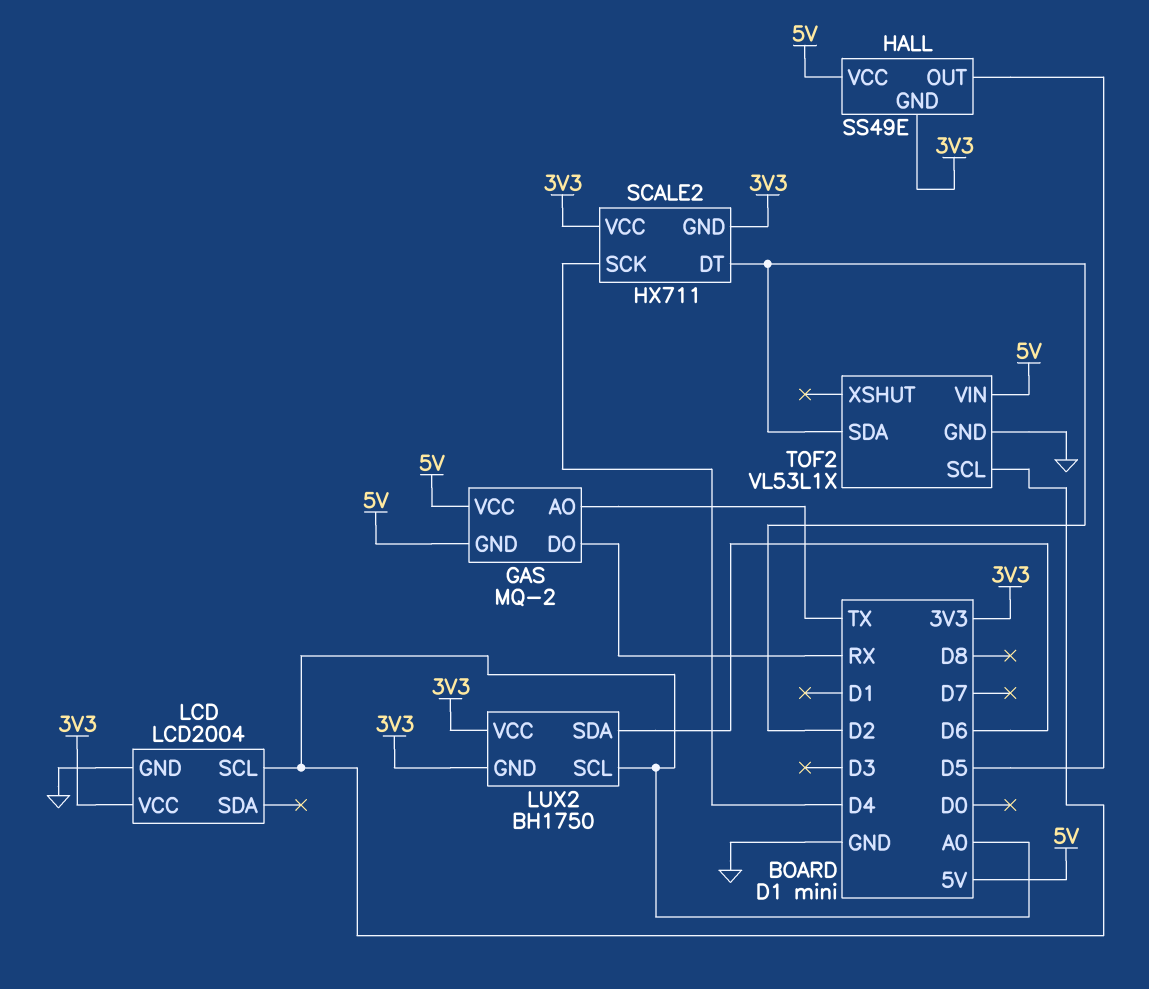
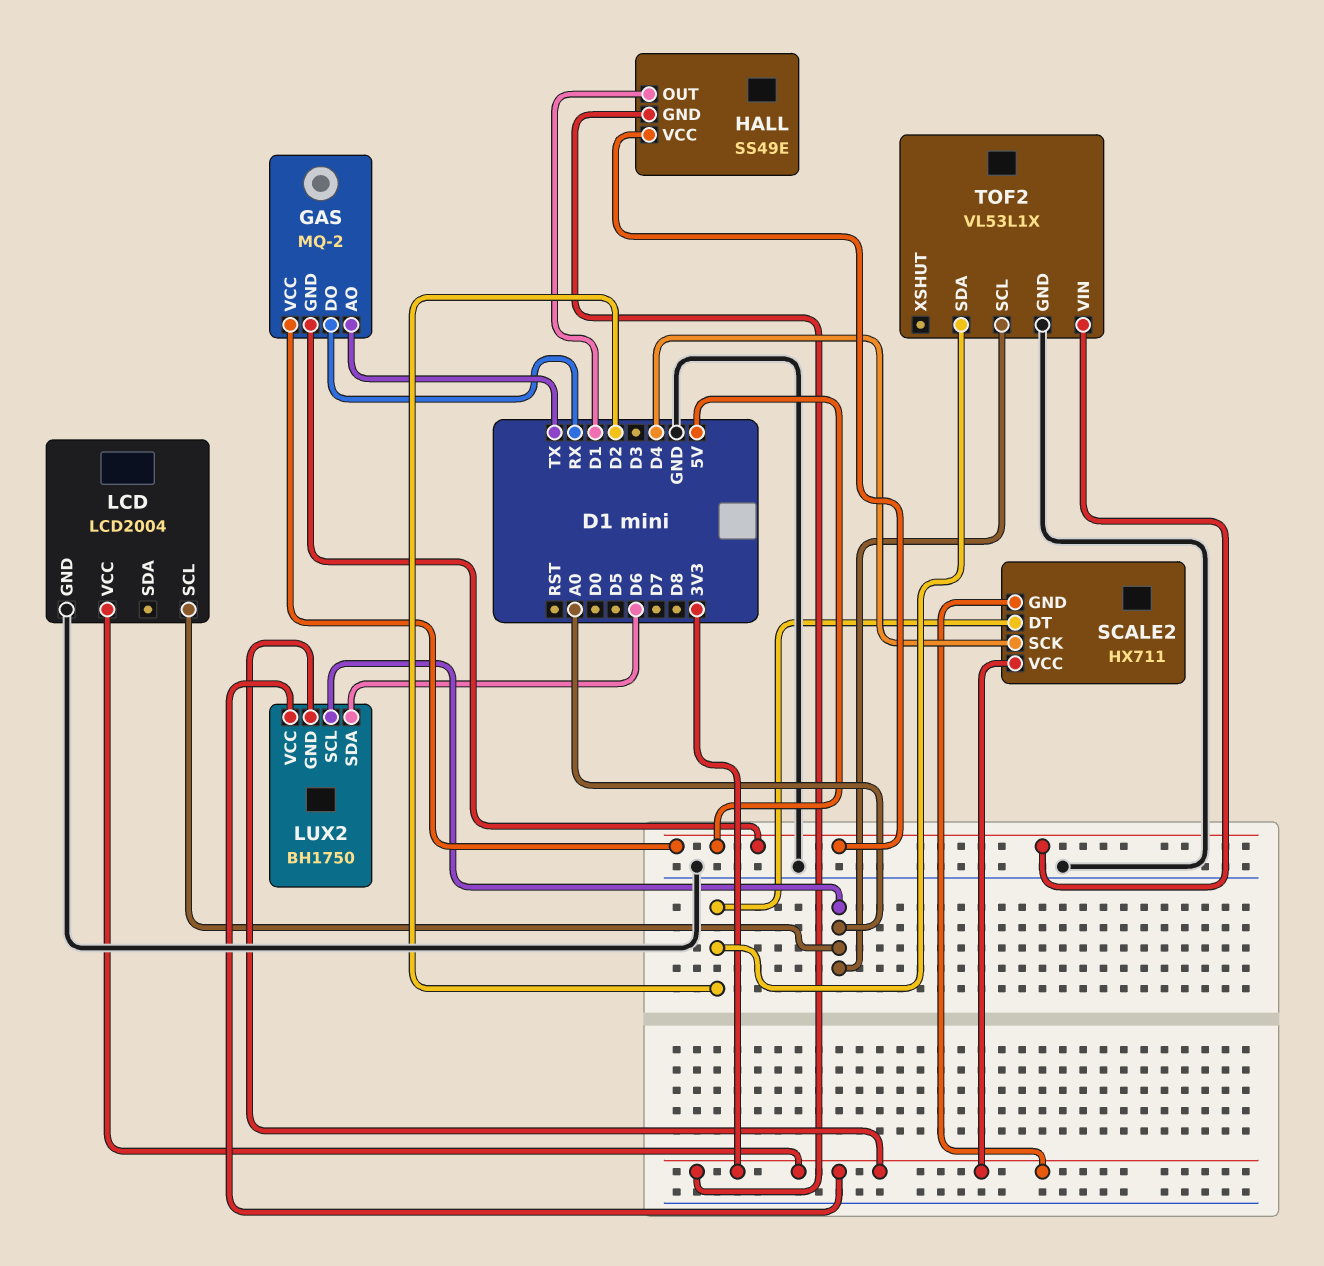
HALL pin OUT: D5 -> D1

